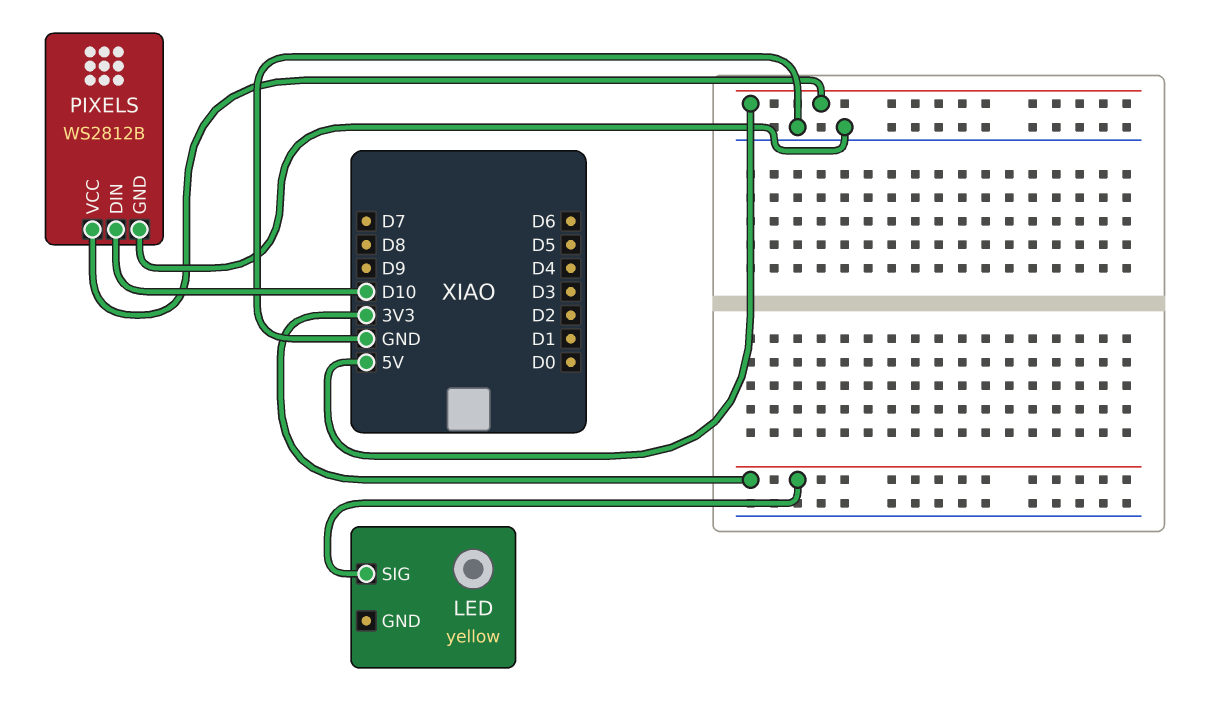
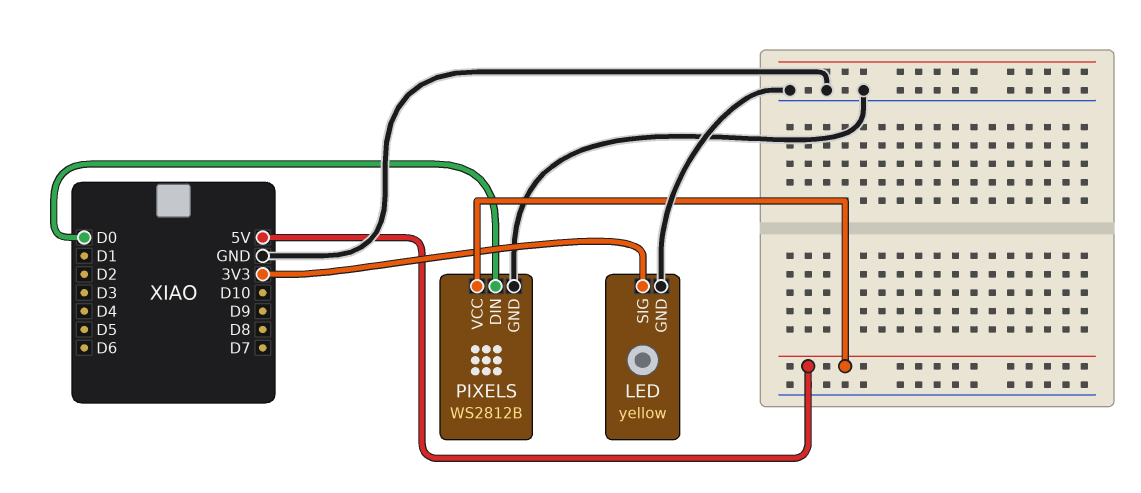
LED pin GND: none -> GND
PIXELS pin DIN: D10 -> D0

